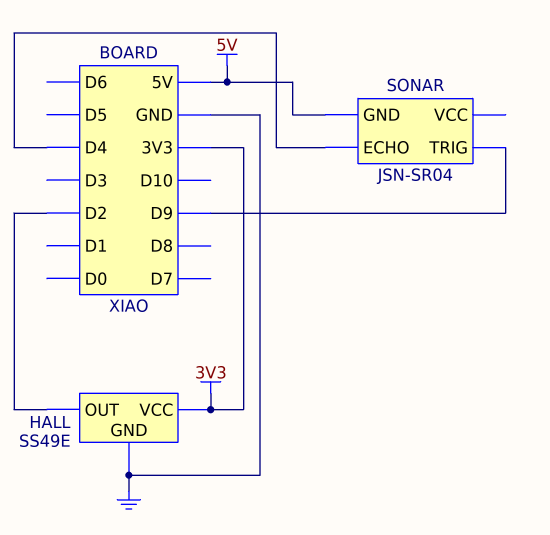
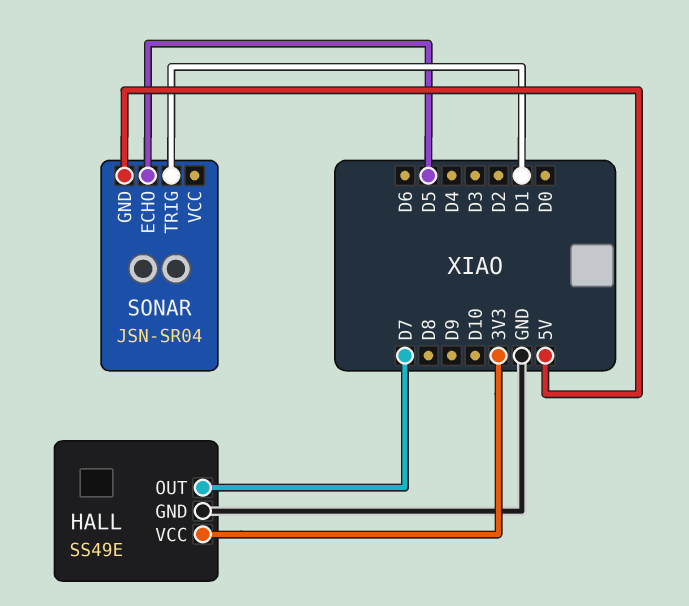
HALL pin OUT: D2 -> D7
SONAR pin ECHO: D4 -> D5
SONAR pin TRIG: D9 -> D1

